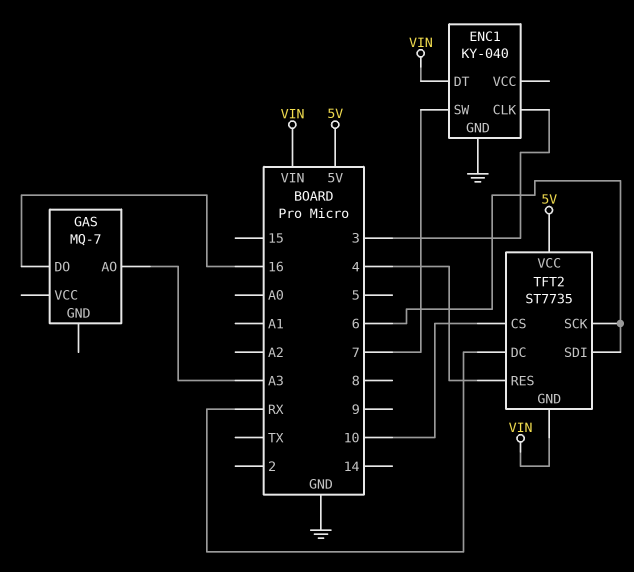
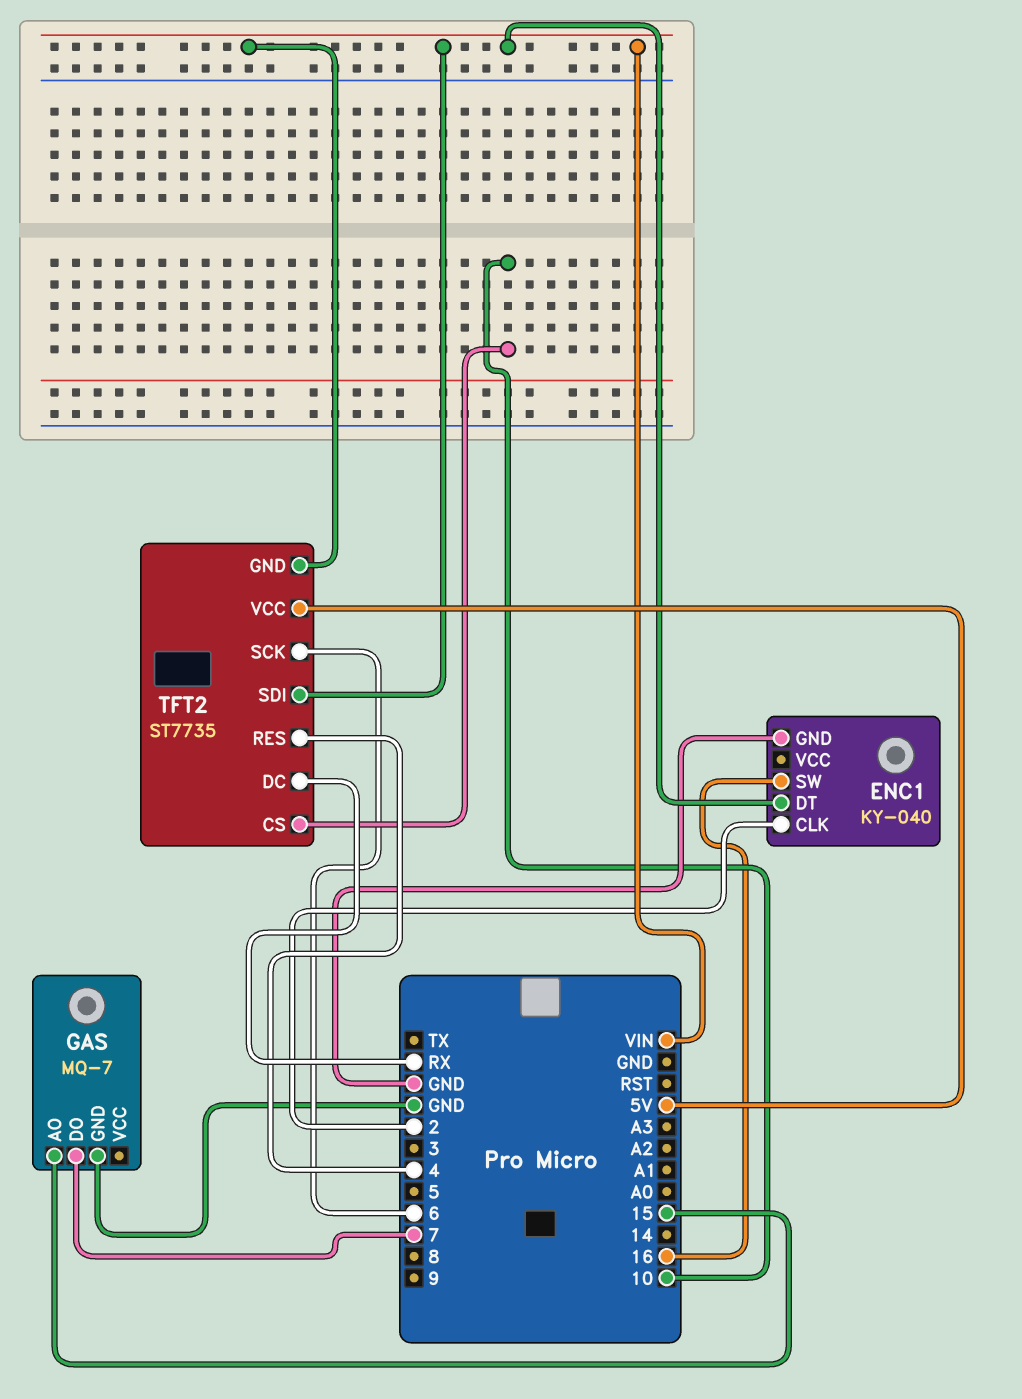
ENC1 pin CLK: 3 -> 2
ENC1 pin SW: 7 -> 16
GAS pin AO: A3 -> 15
GAS pin DO: 16 -> 7
GAS pin GND: none -> GND
TFT2 pin SDI: 6 -> VIN

